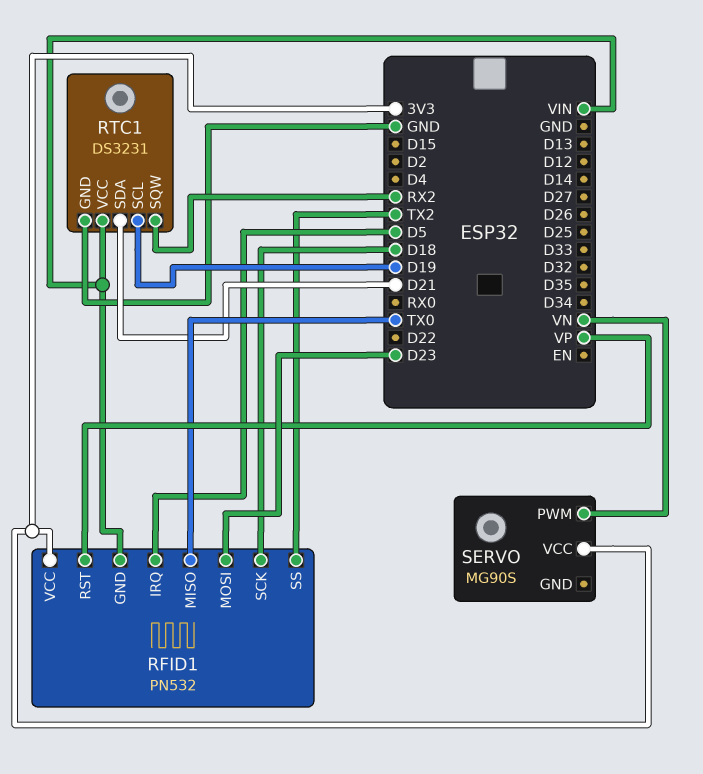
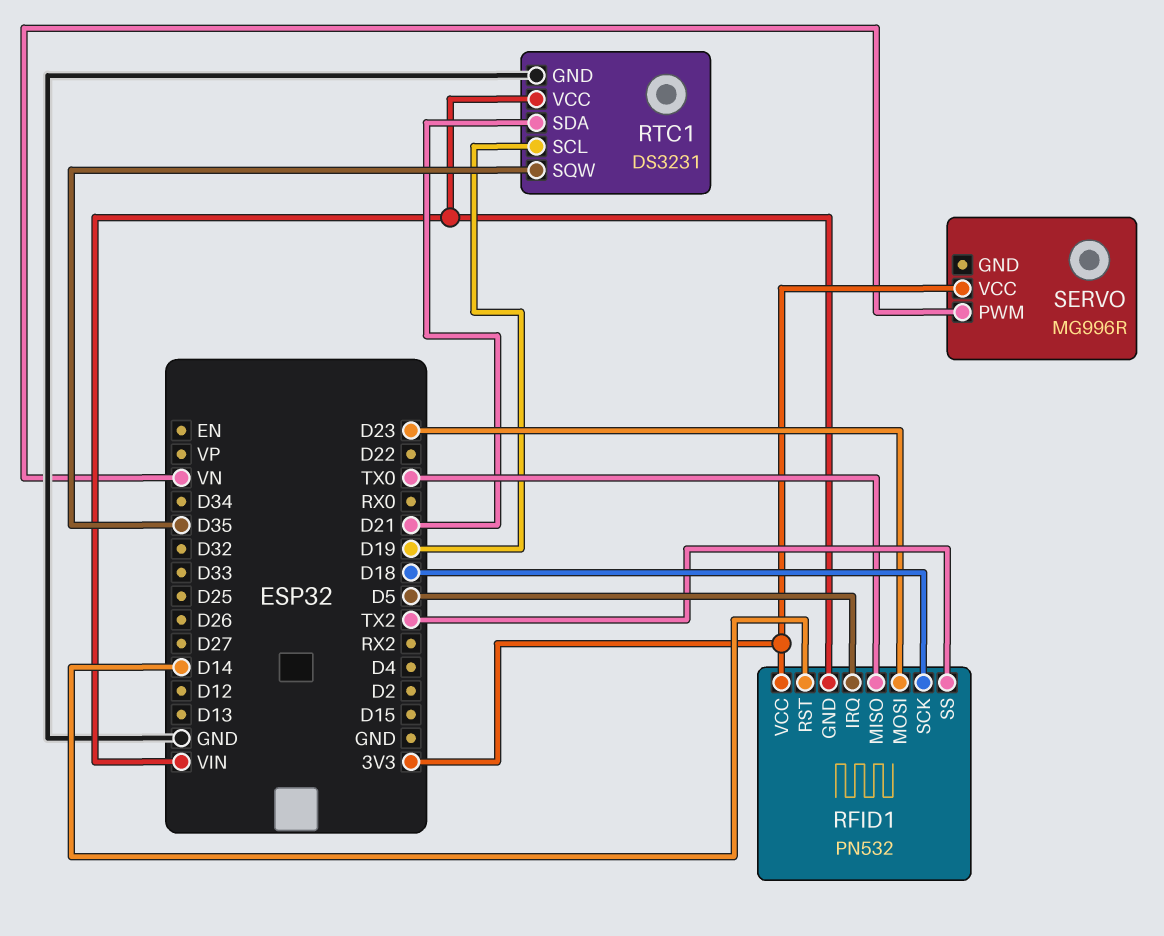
RFID1 pin RST: VP -> D14
RTC1 pin SQW: RX2 -> D35
SERVO: MG90S -> MG996R

